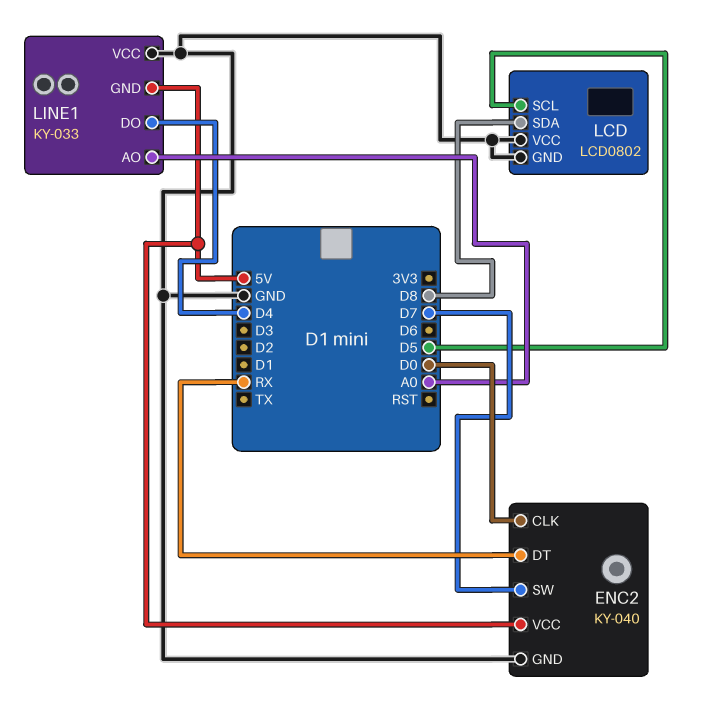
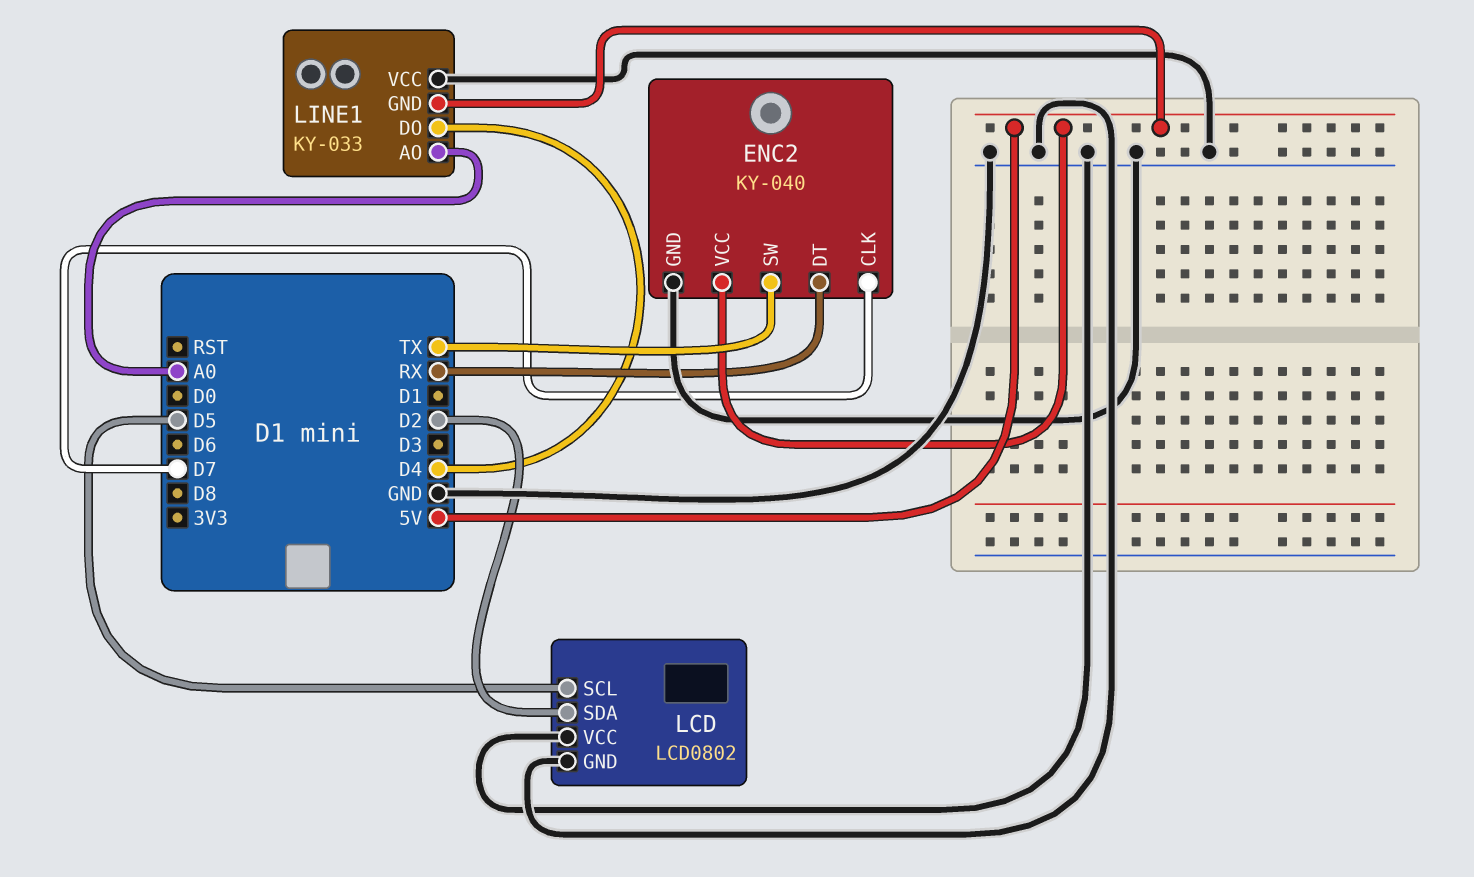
ENC2 pin CLK: D0 -> D7
ENC2 pin SW: D7 -> TX
LCD pin SDA: D8 -> D2

